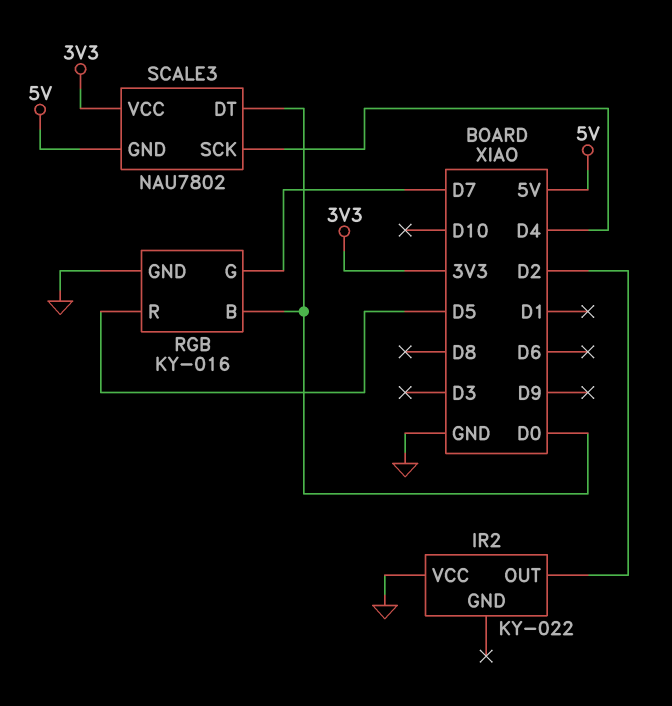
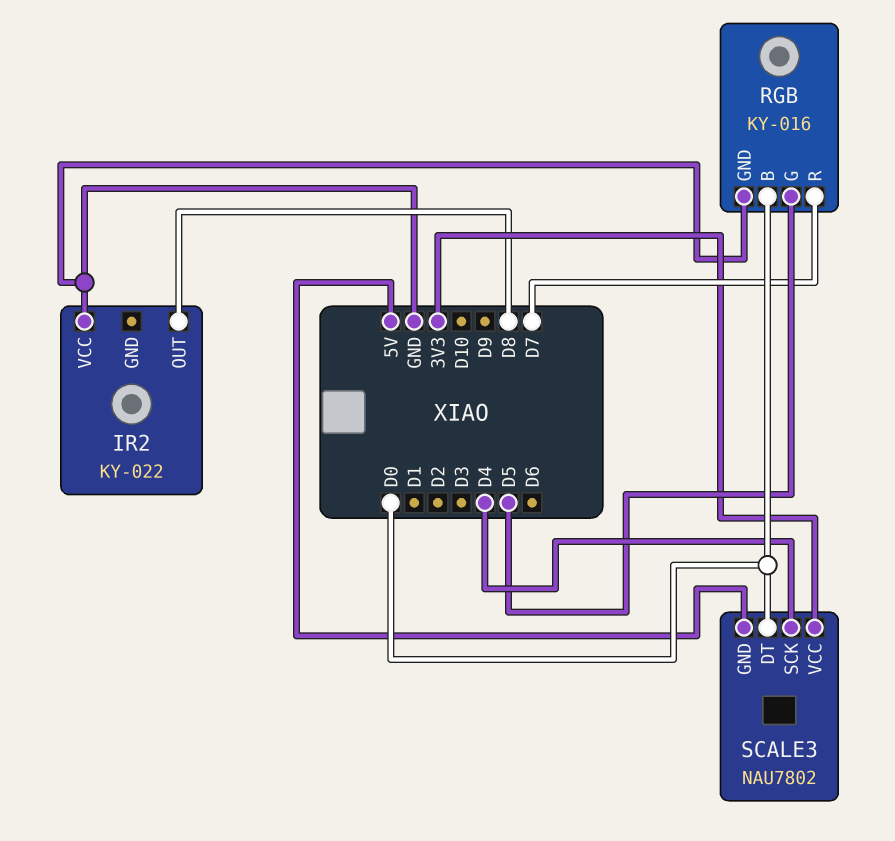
IR2 pin OUT: D2 -> D8
RGB pin G: D7 -> D5
RGB pin R: D5 -> D7

